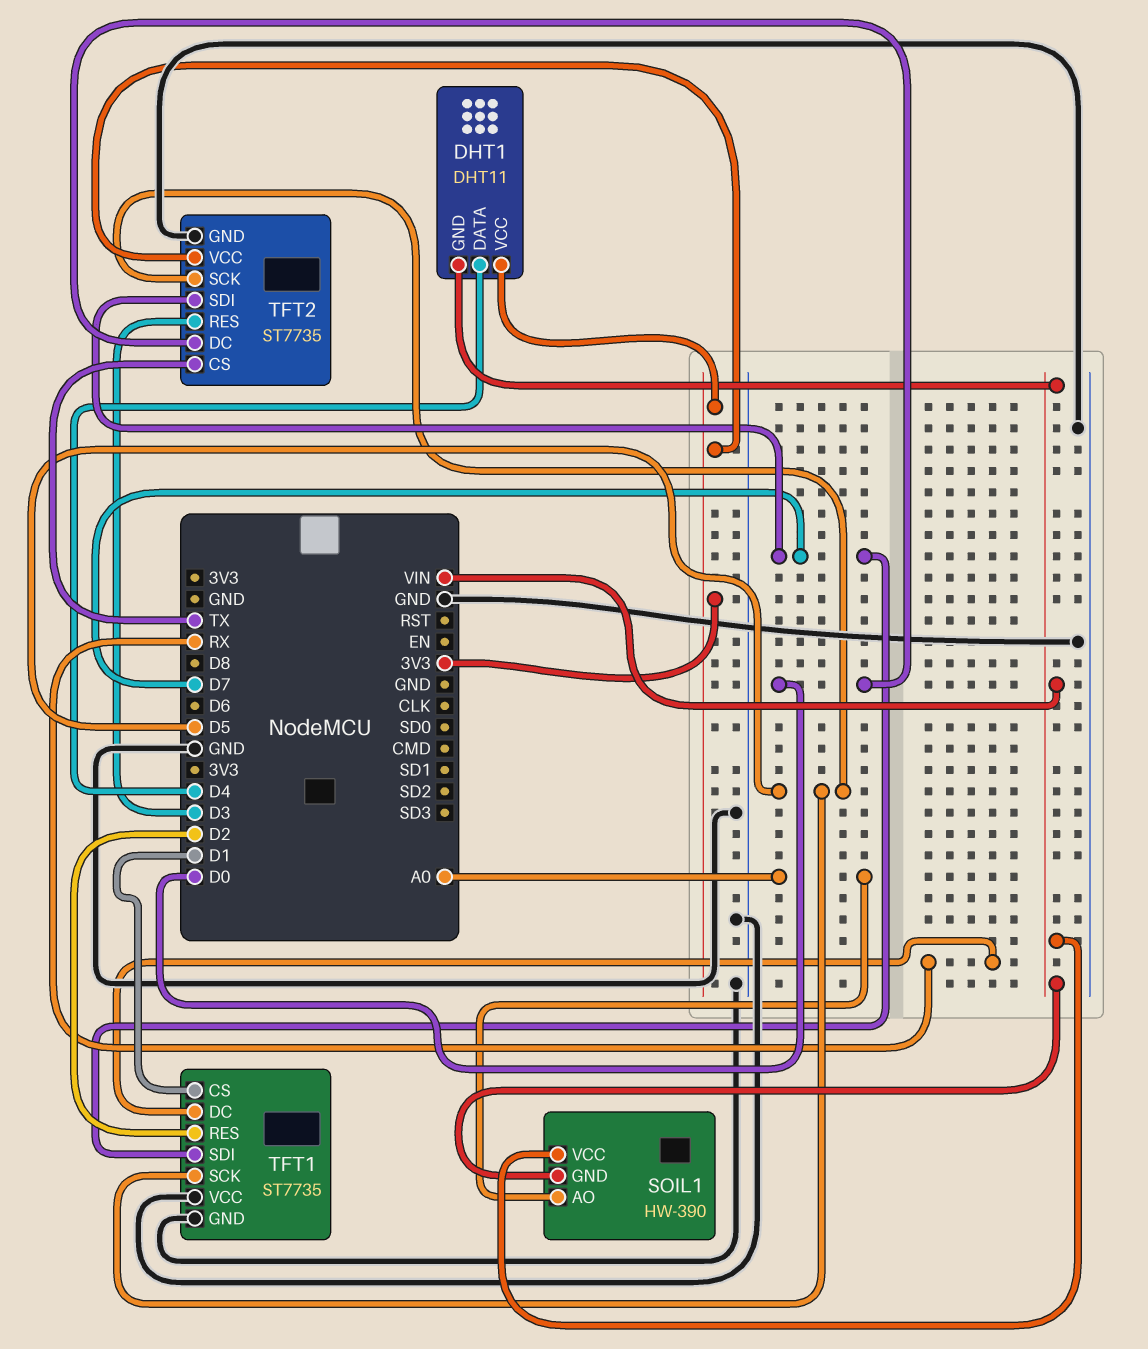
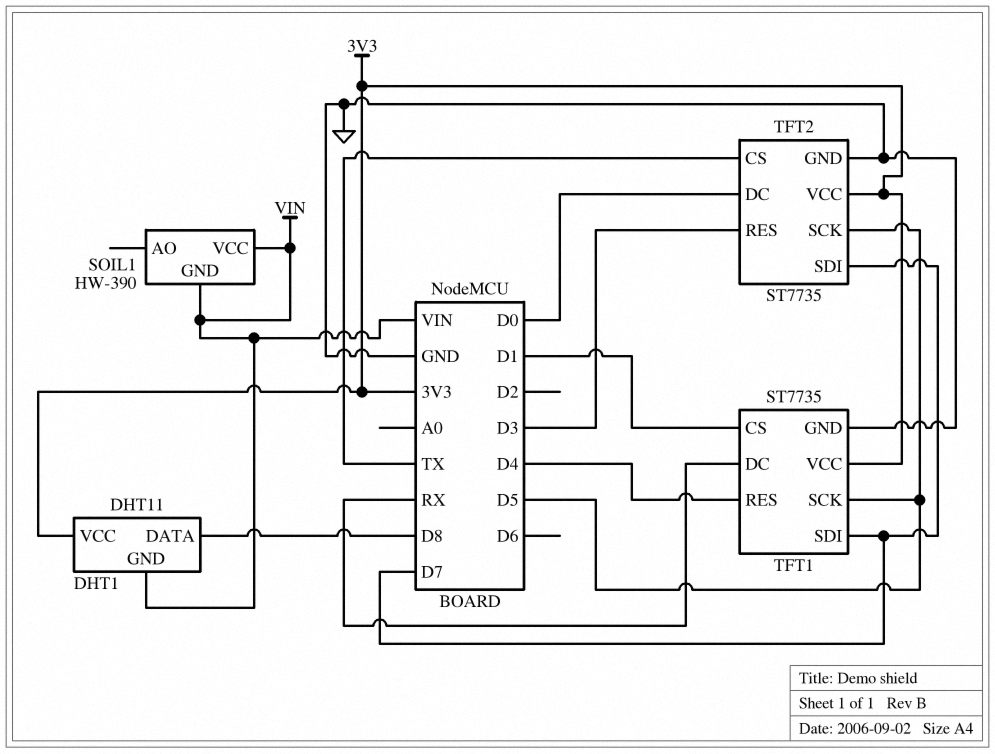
DHT1 pin DATA: D4 -> D8
SOIL1 pin AO: A0 -> none
TFT1 pin RES: D2 -> D4
TFT1 pin VCC: GND -> 3V3

